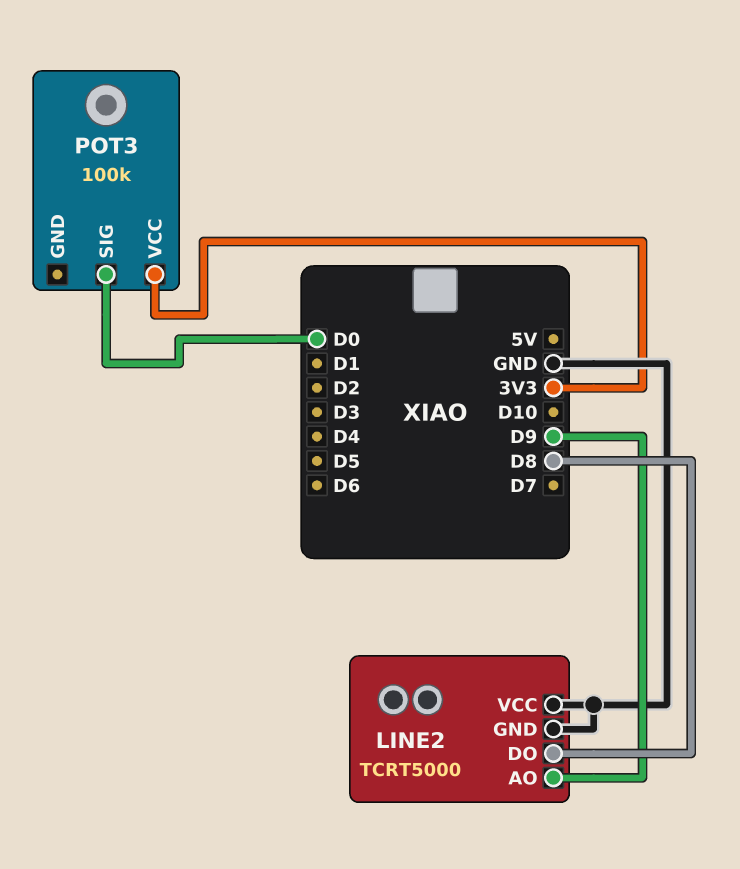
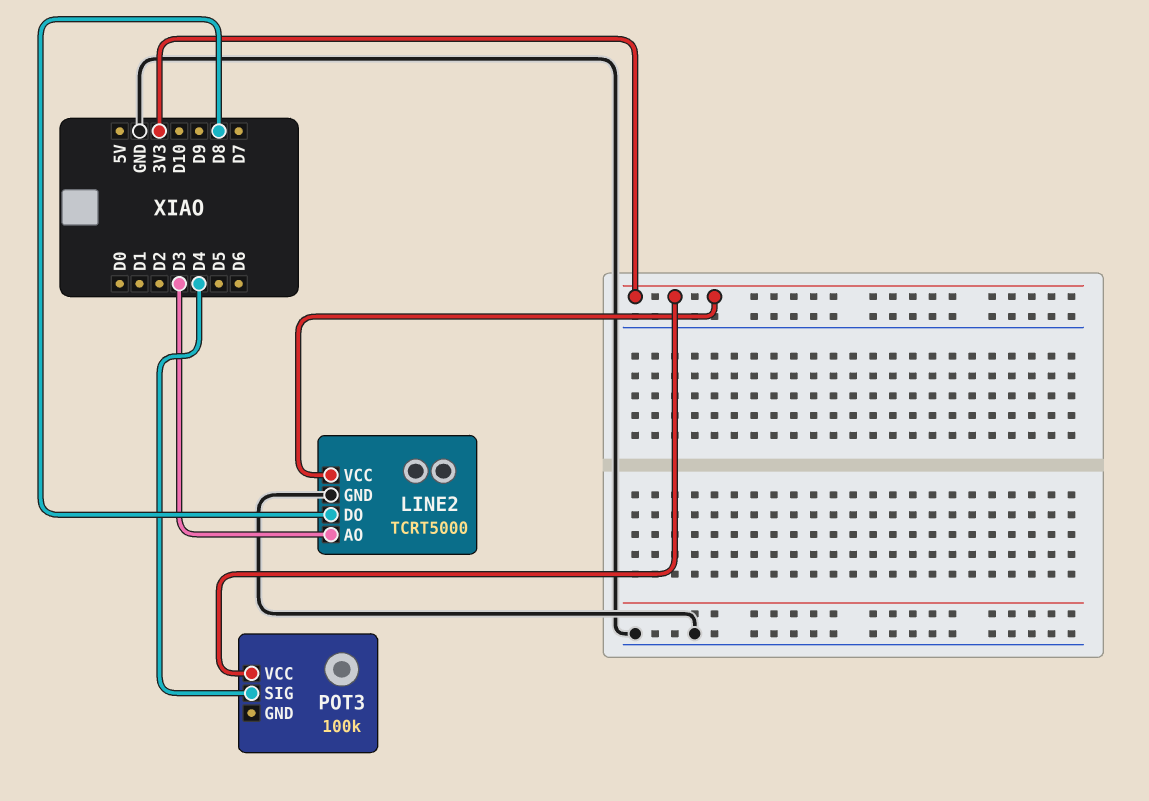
LINE2 pin AO: D9 -> D3
LINE2 pin VCC: GND -> 3V3
POT3 pin SIG: D0 -> D4

